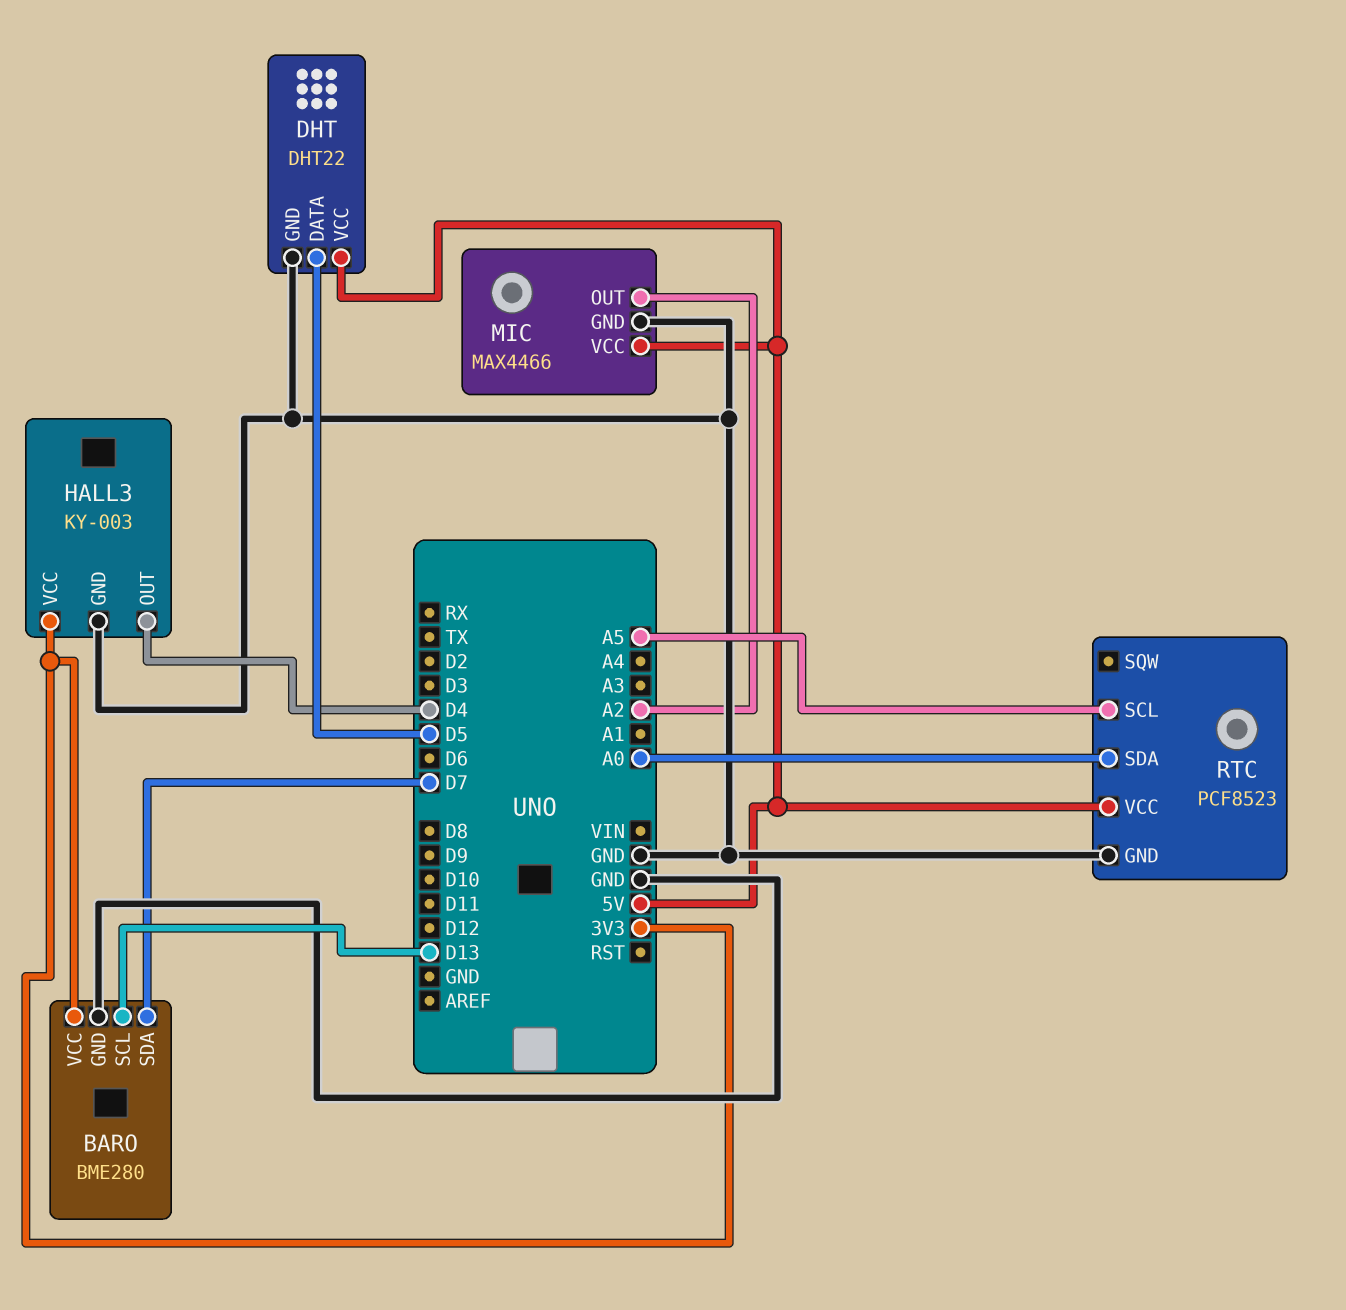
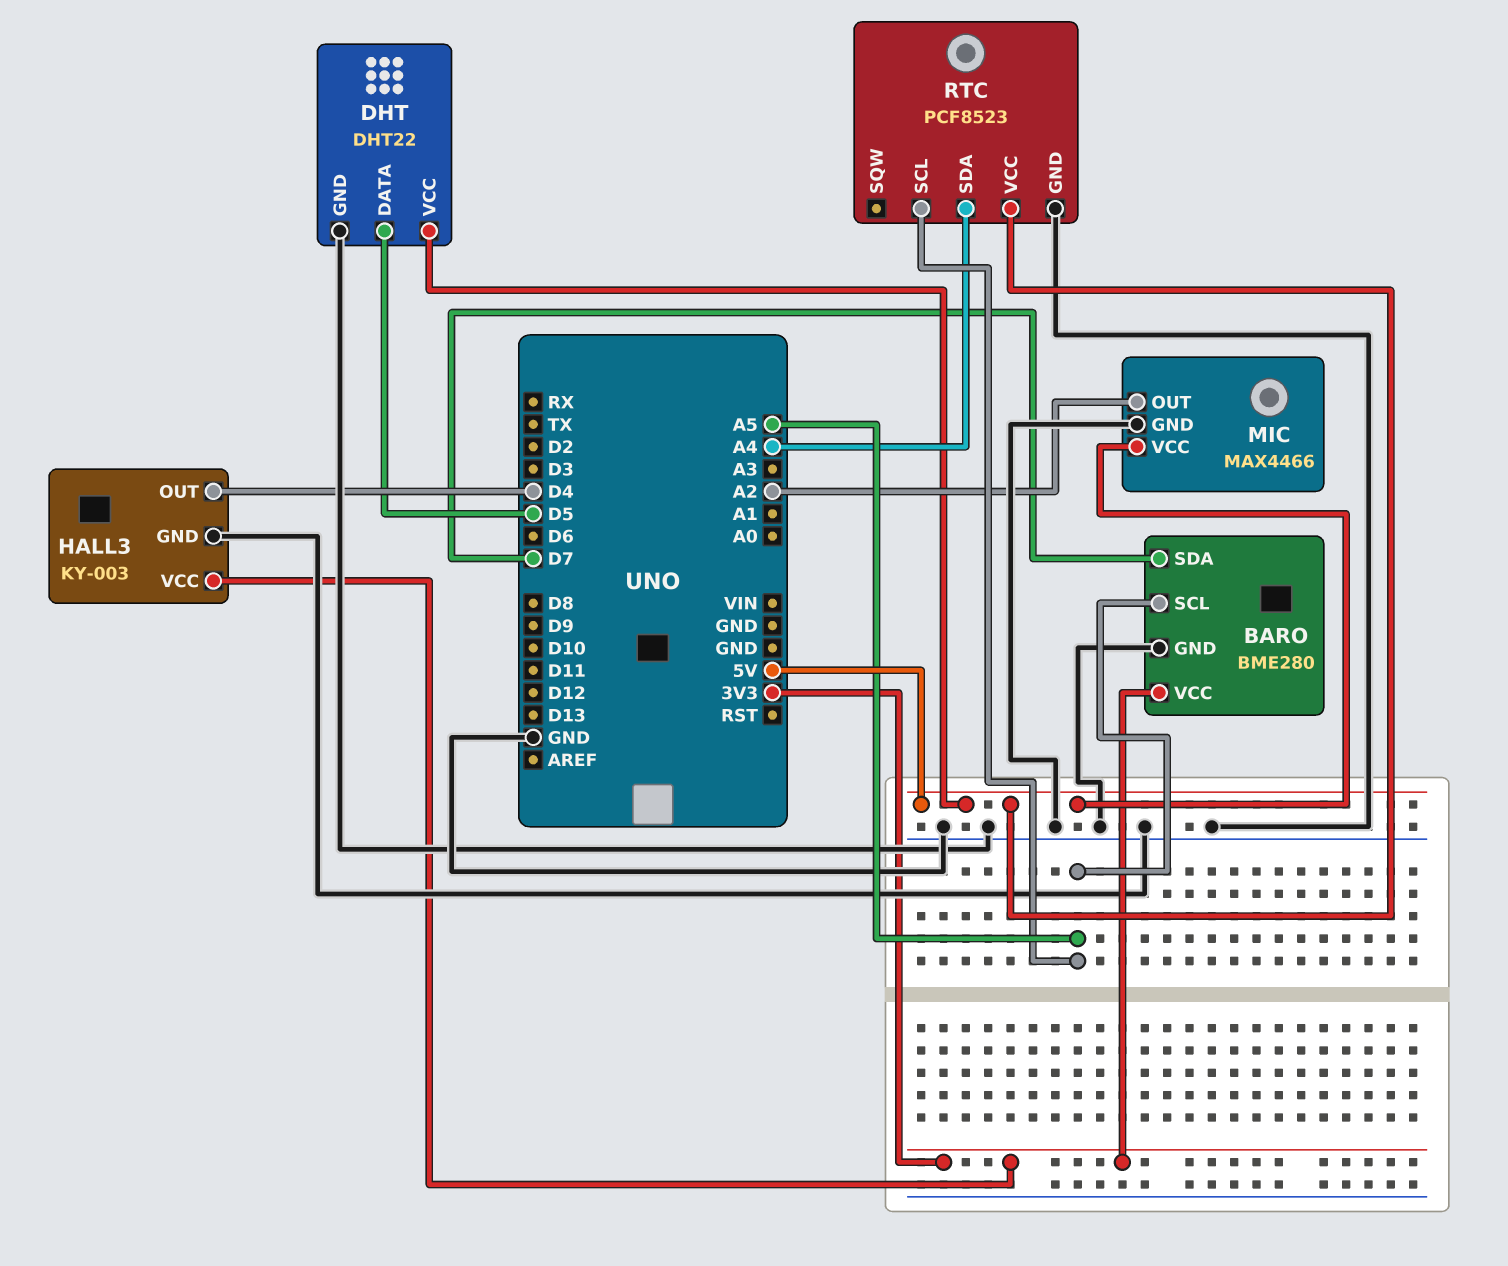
BARO pin SCL: D13 -> A5
RTC pin SDA: A0 -> A4

